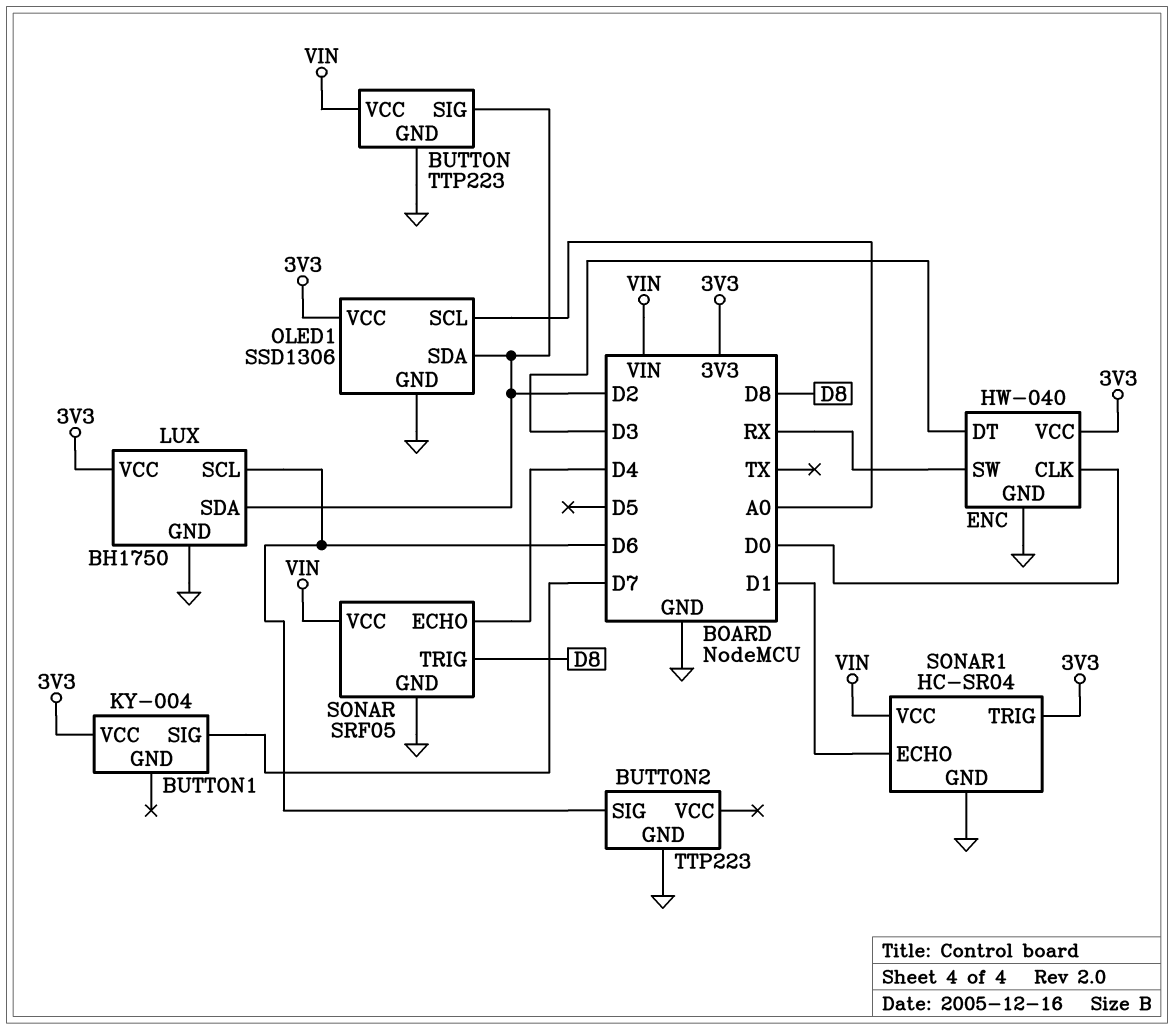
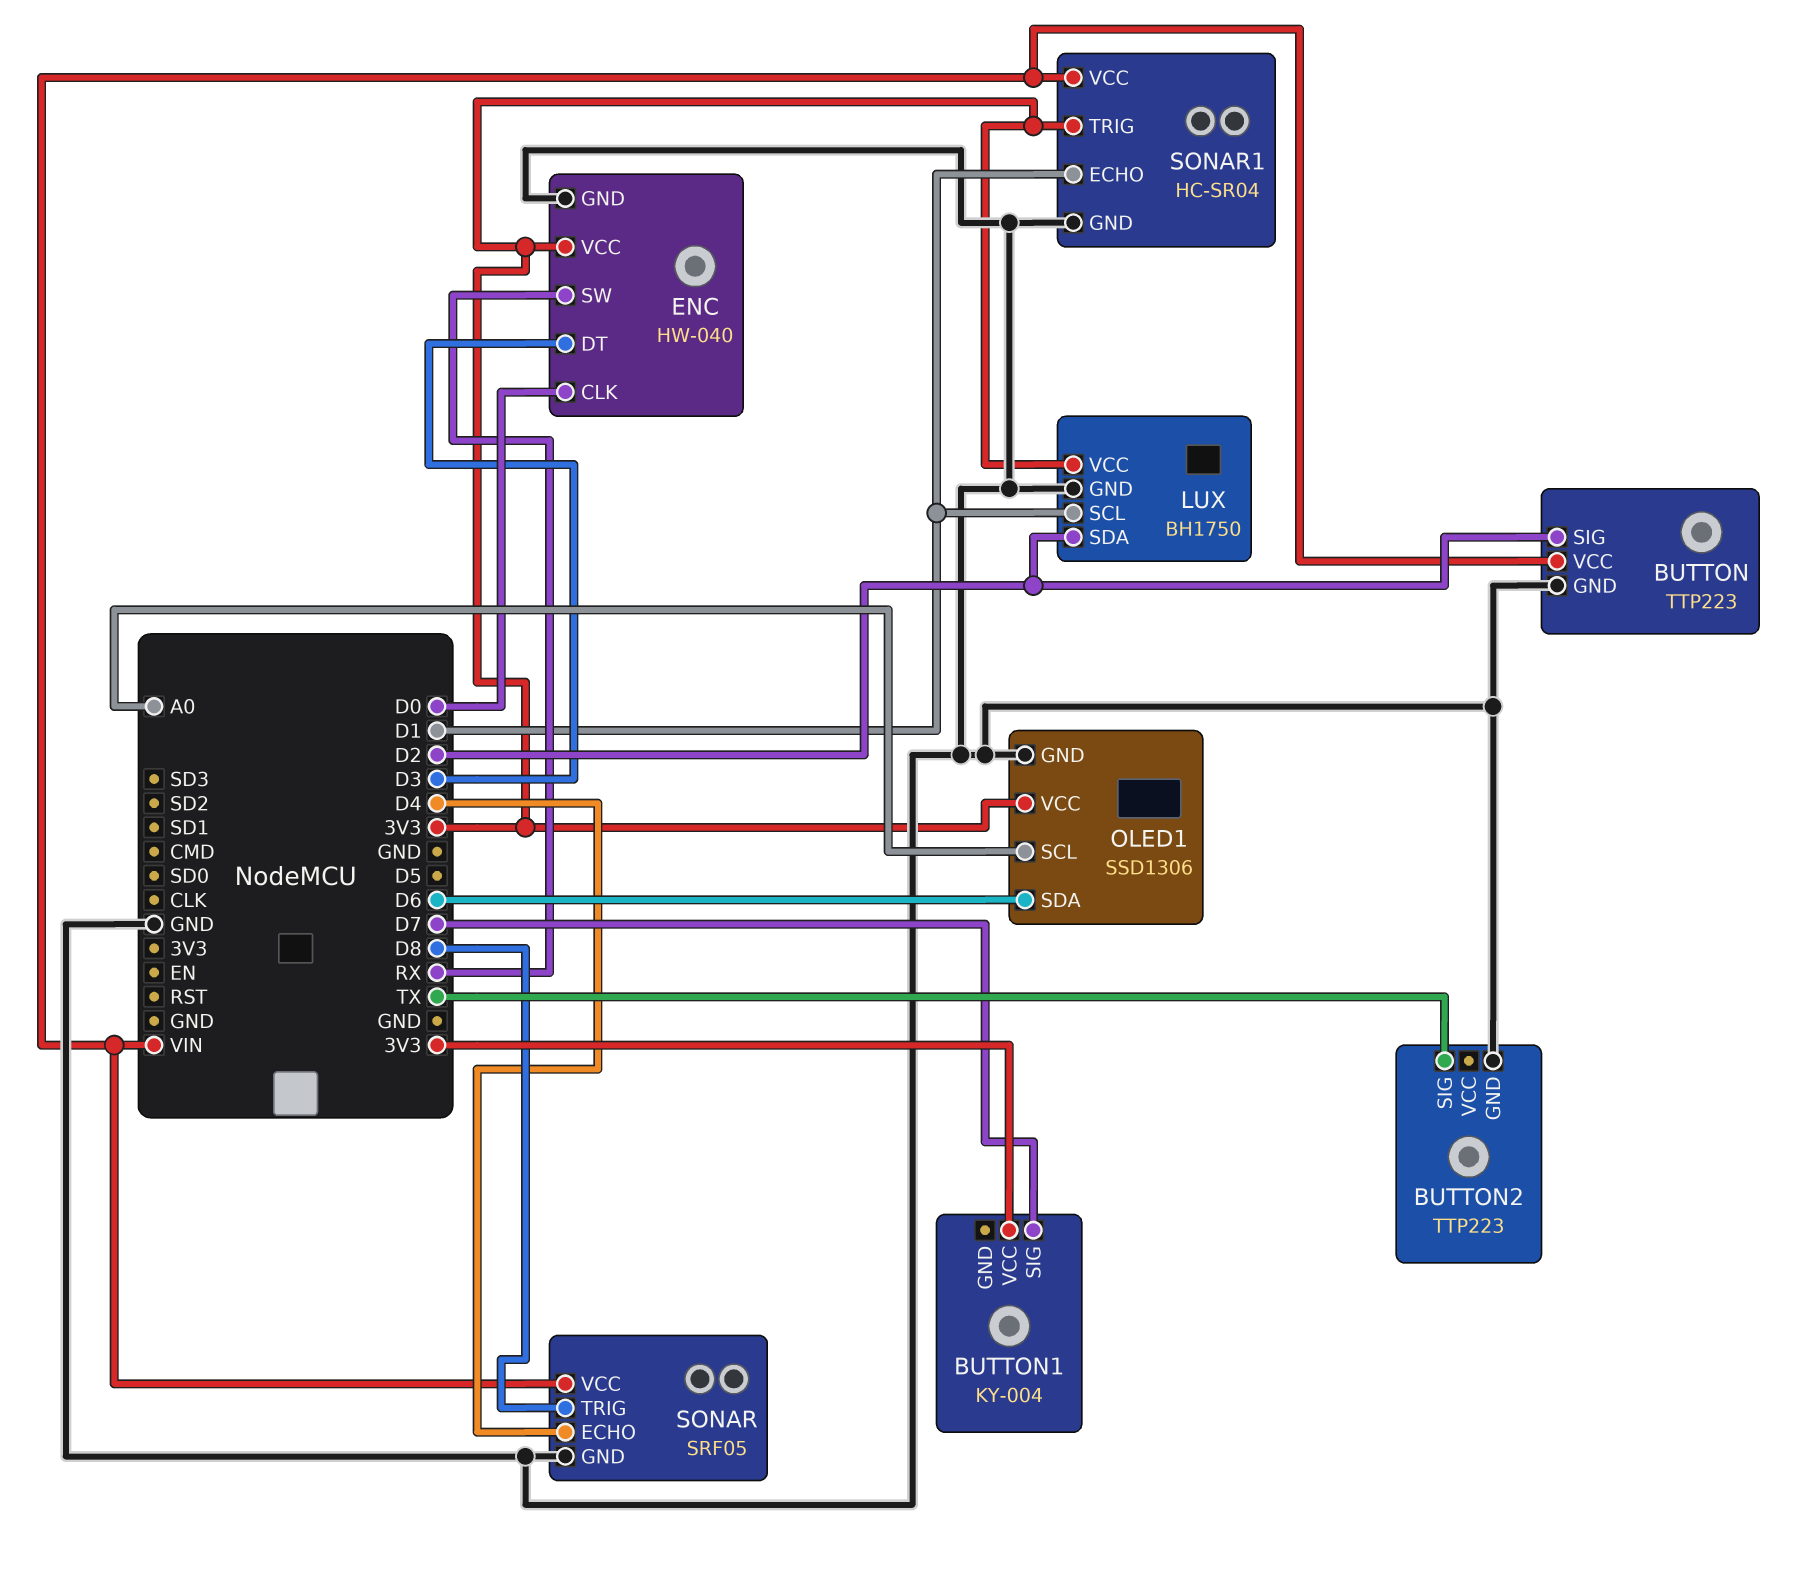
BUTTON2 pin SIG: D6 -> TX
LUX pin SCL: D6 -> D1
OLED1 pin SDA: D2 -> D6

